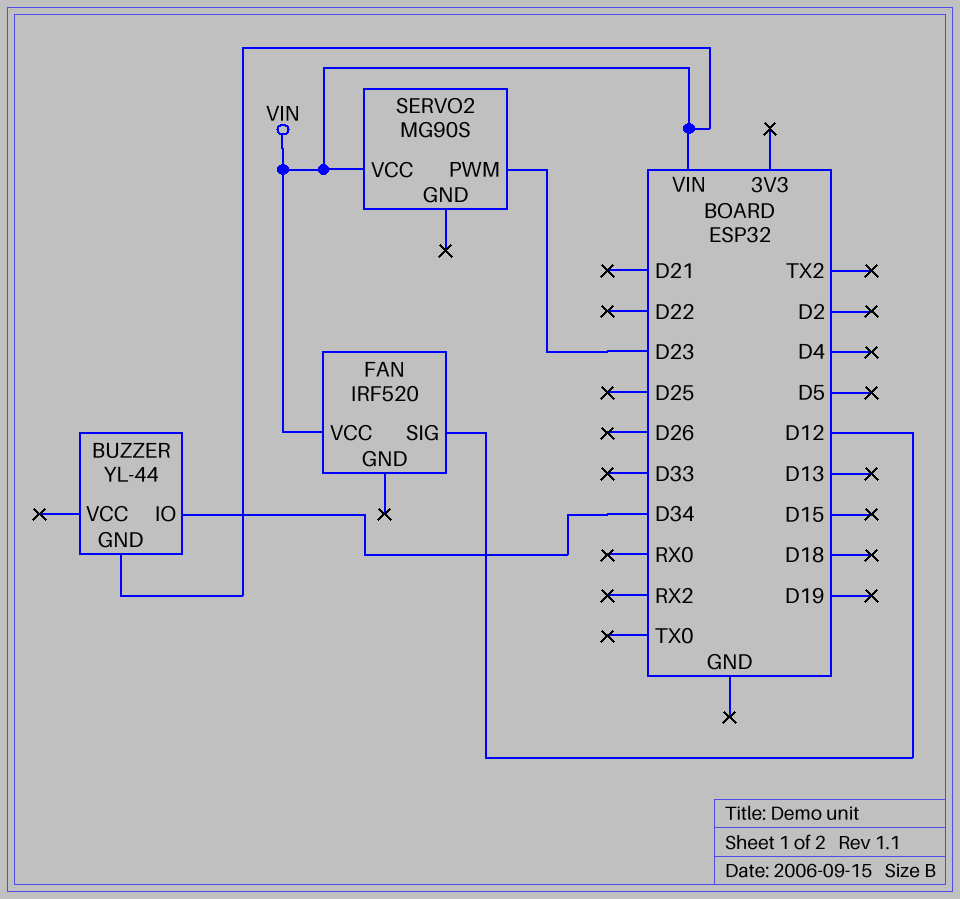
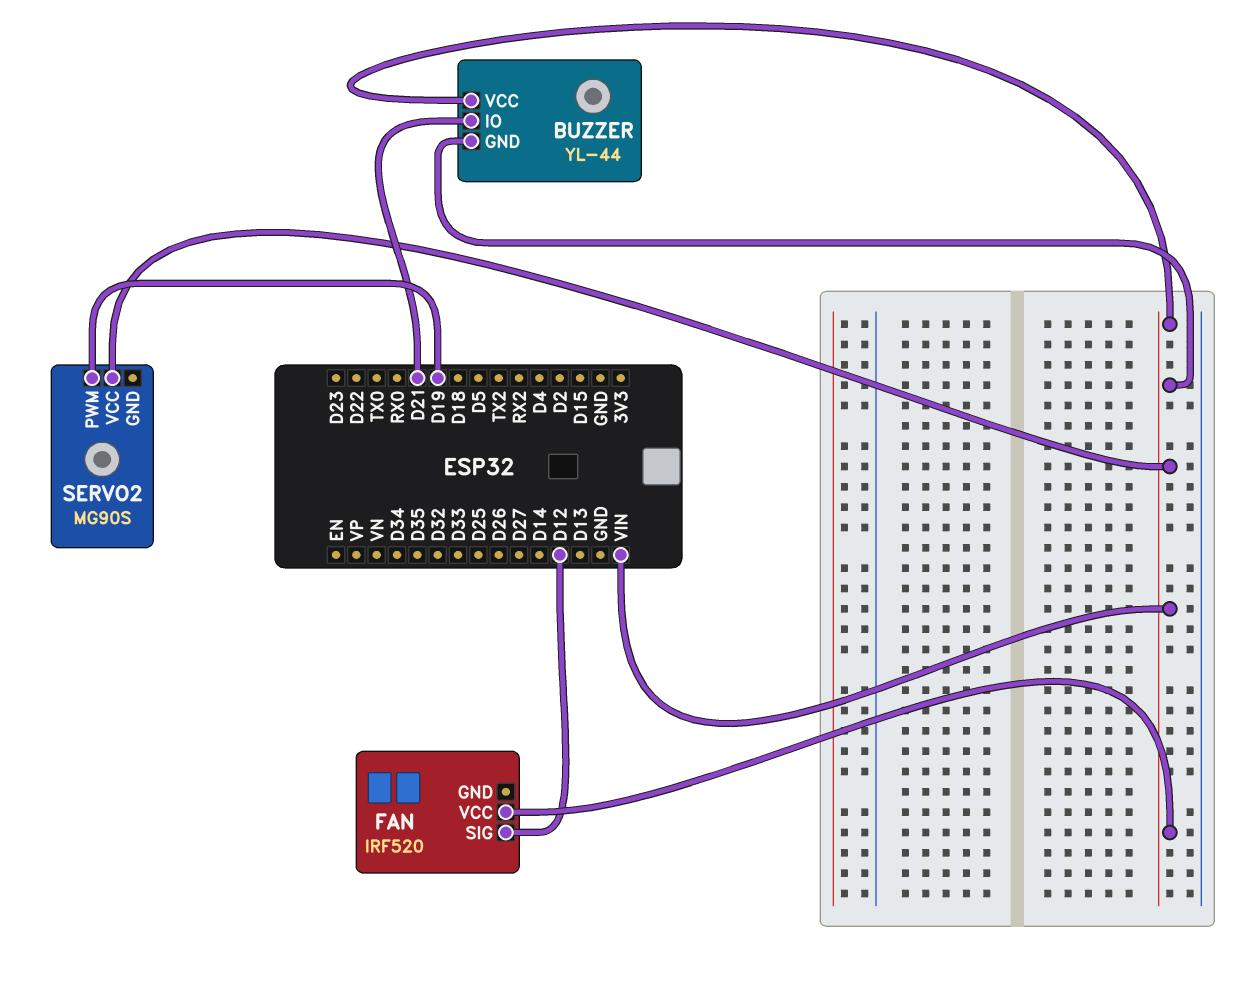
BUZZER pin IO: D34 -> D21
BUZZER pin VCC: none -> VIN
SERVO2 pin PWM: D23 -> D19

